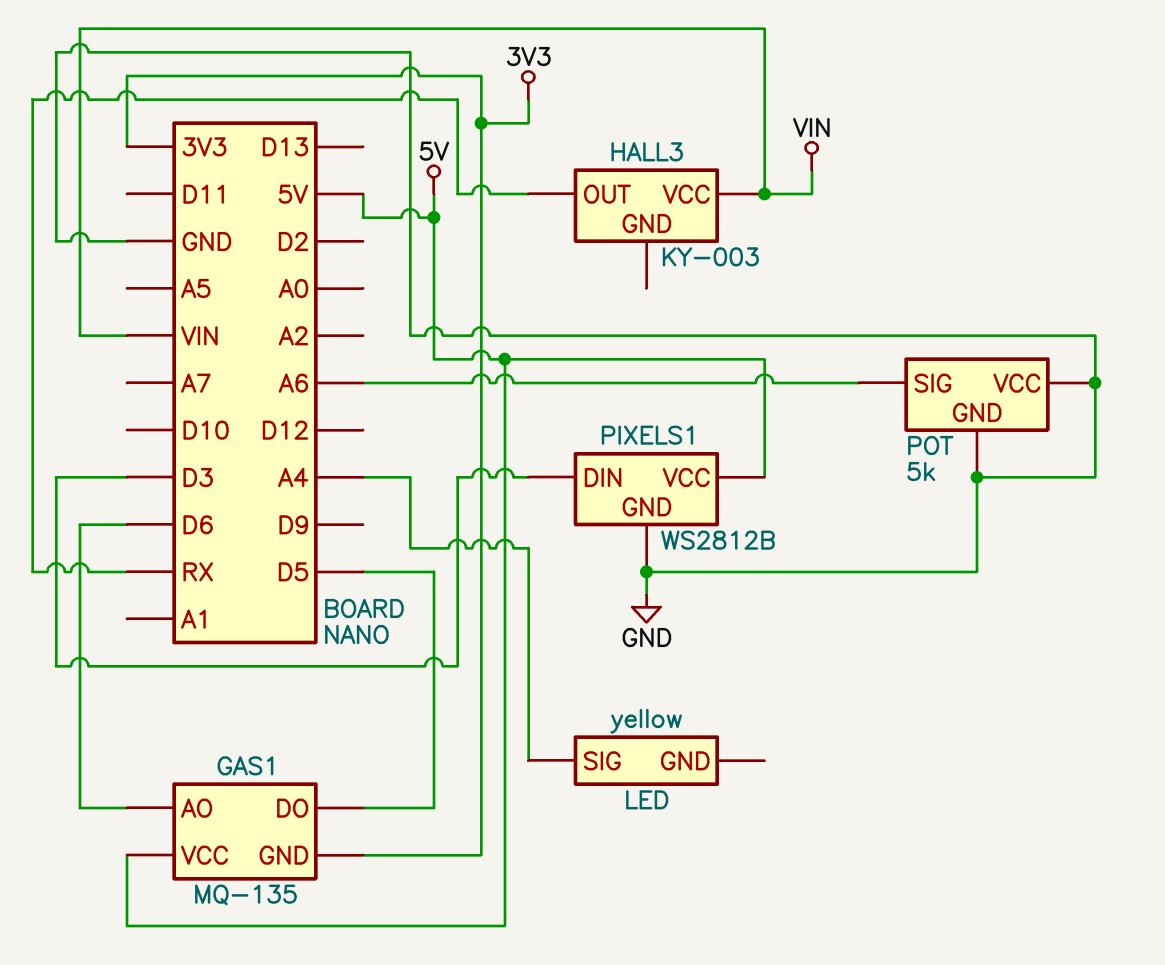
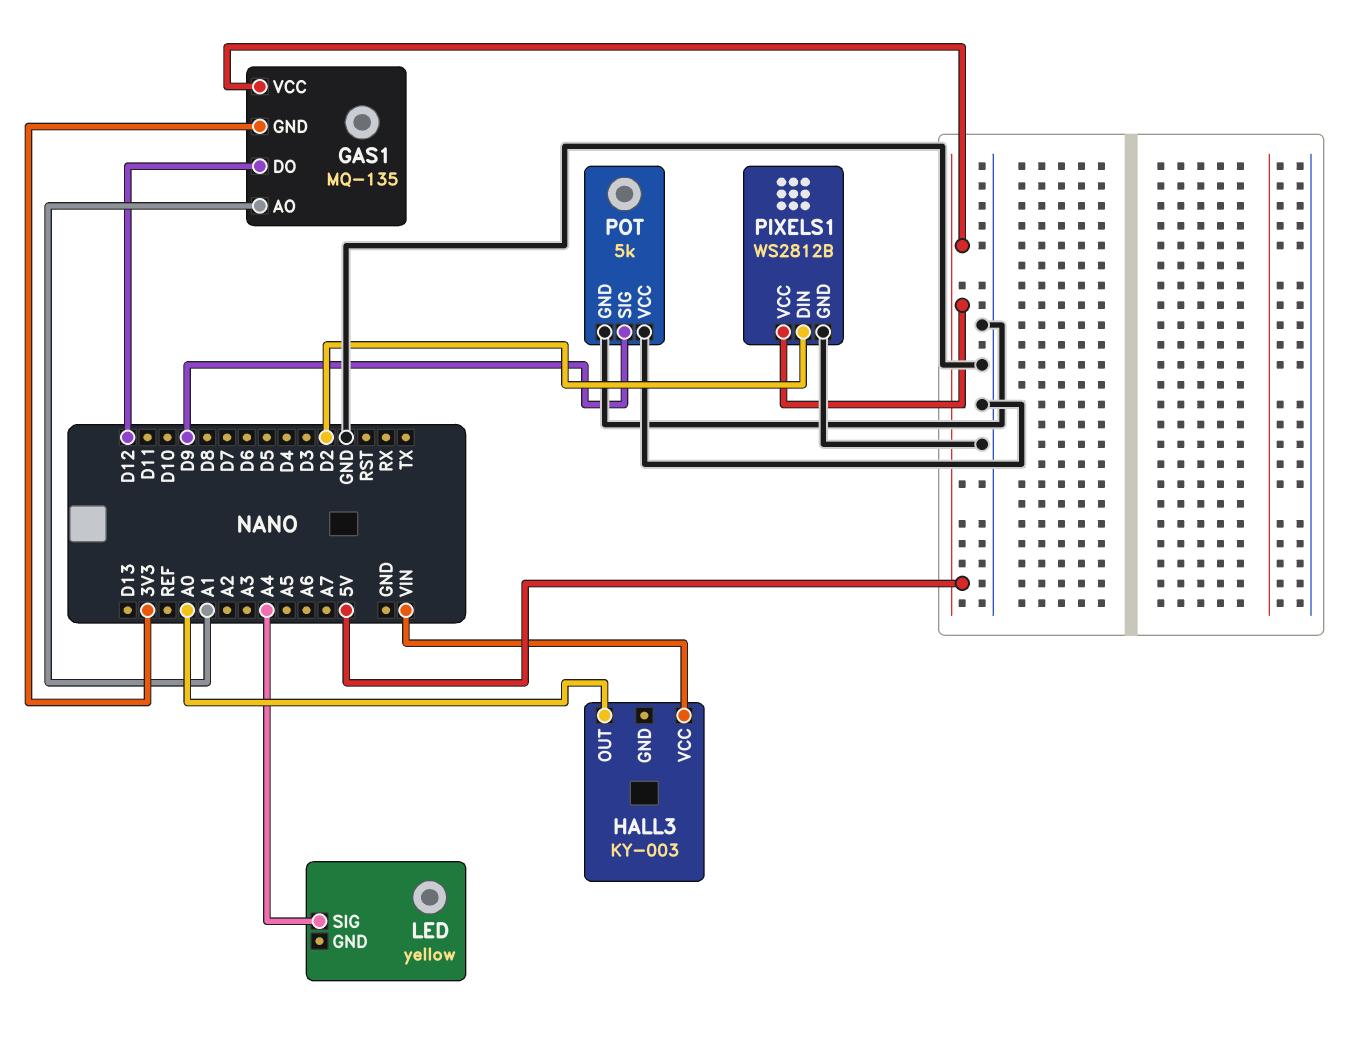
GAS1 pin AO: D6 -> A1
GAS1 pin DO: D5 -> D12
HALL3 pin OUT: RX -> A0
PIXELS1 pin DIN: D3 -> D2
POT pin SIG: A6 -> D9

